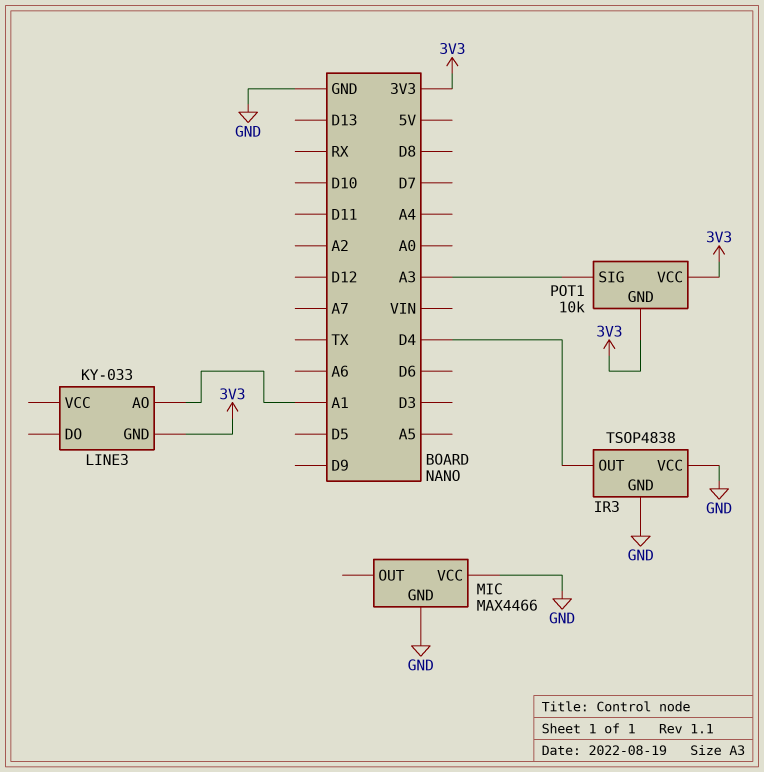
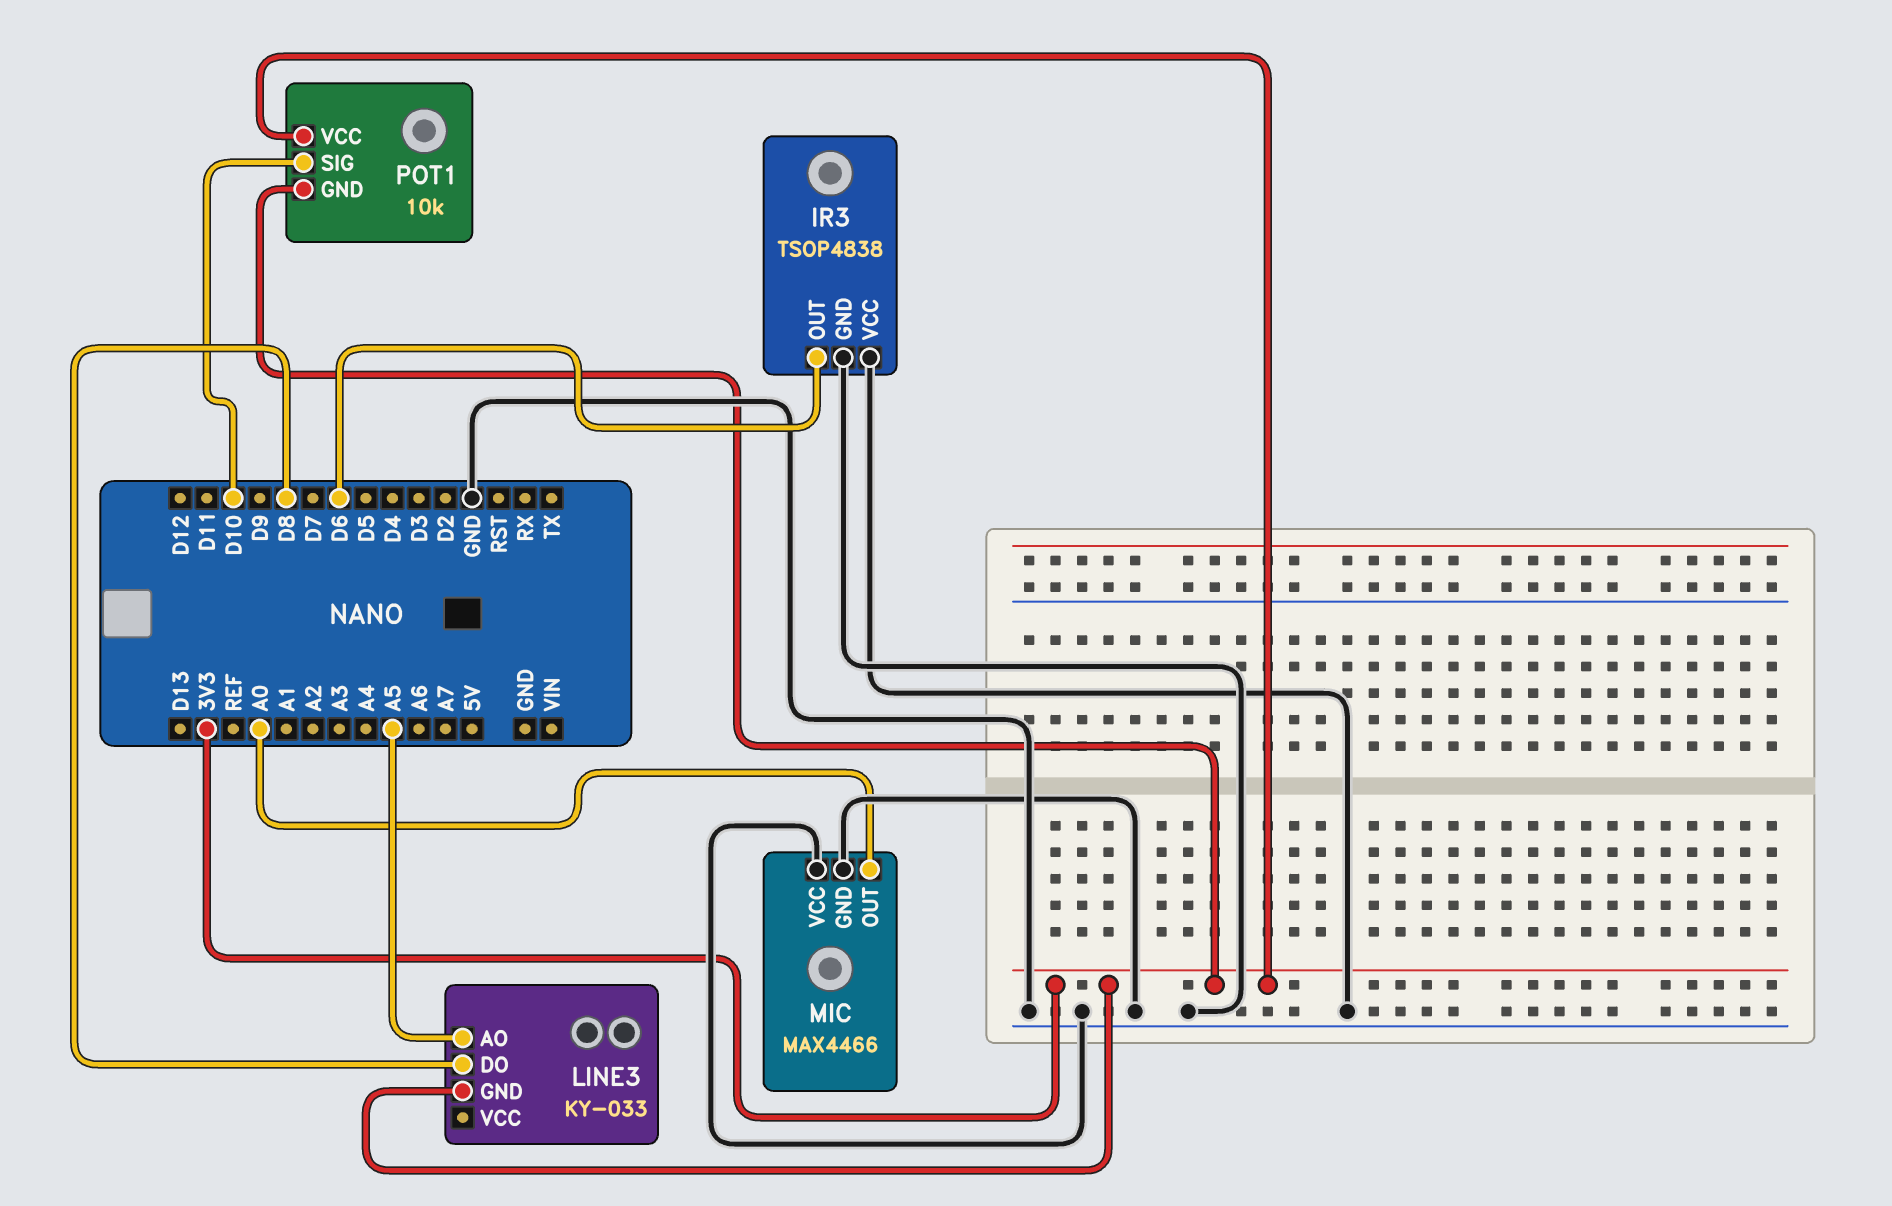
IR3 pin OUT: D4 -> D6
LINE3 pin AO: A1 -> A5
LINE3 pin DO: none -> D8
MIC pin OUT: none -> A0
POT1 pin SIG: A3 -> D10

